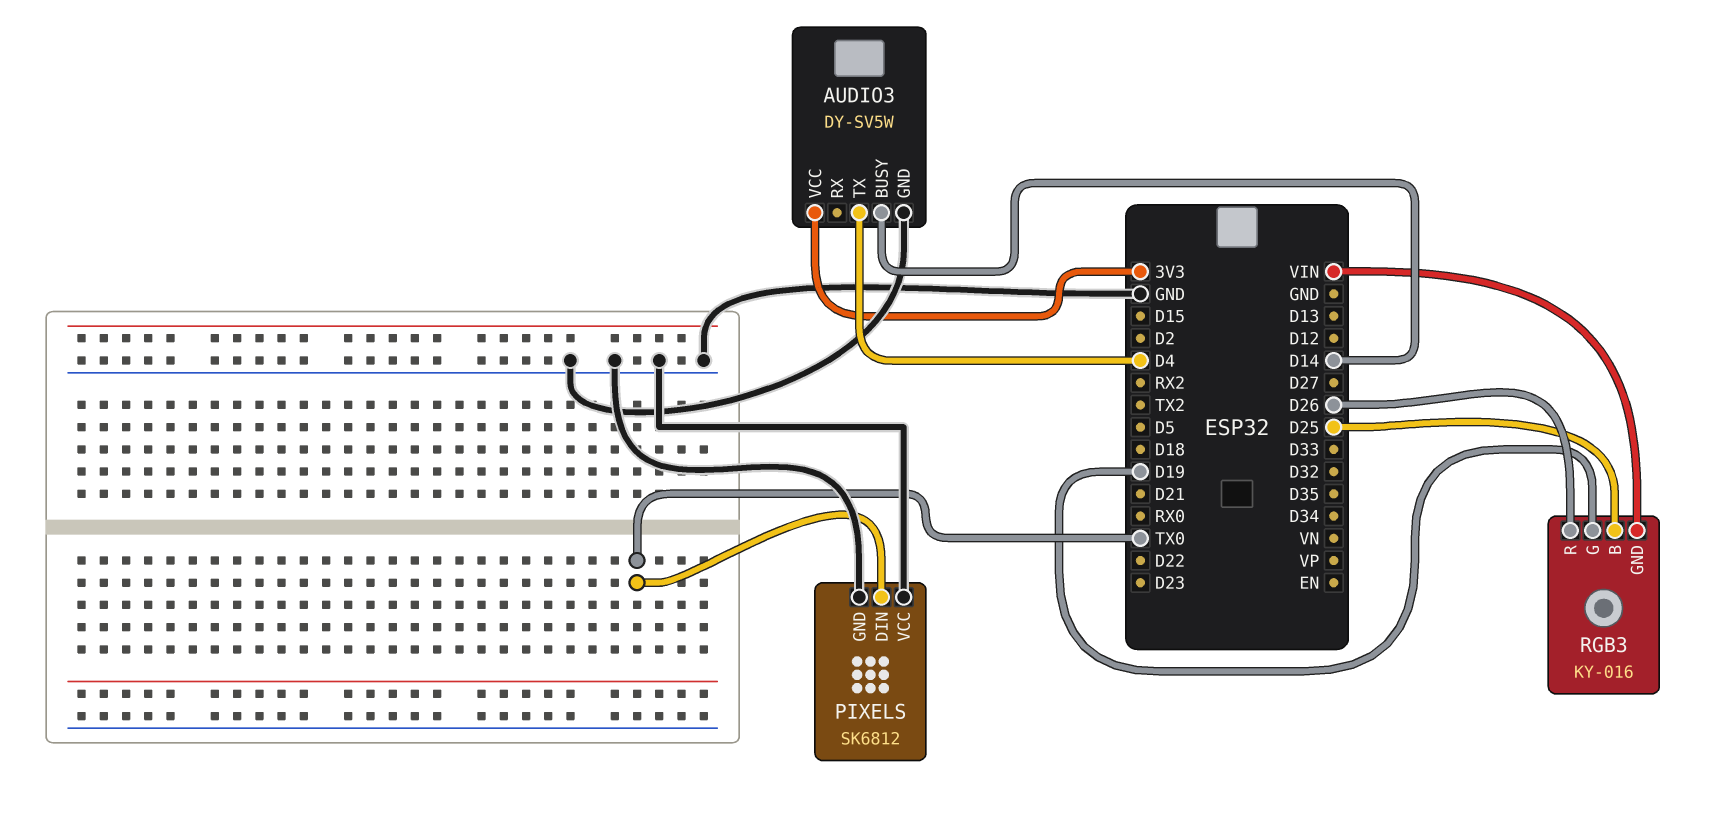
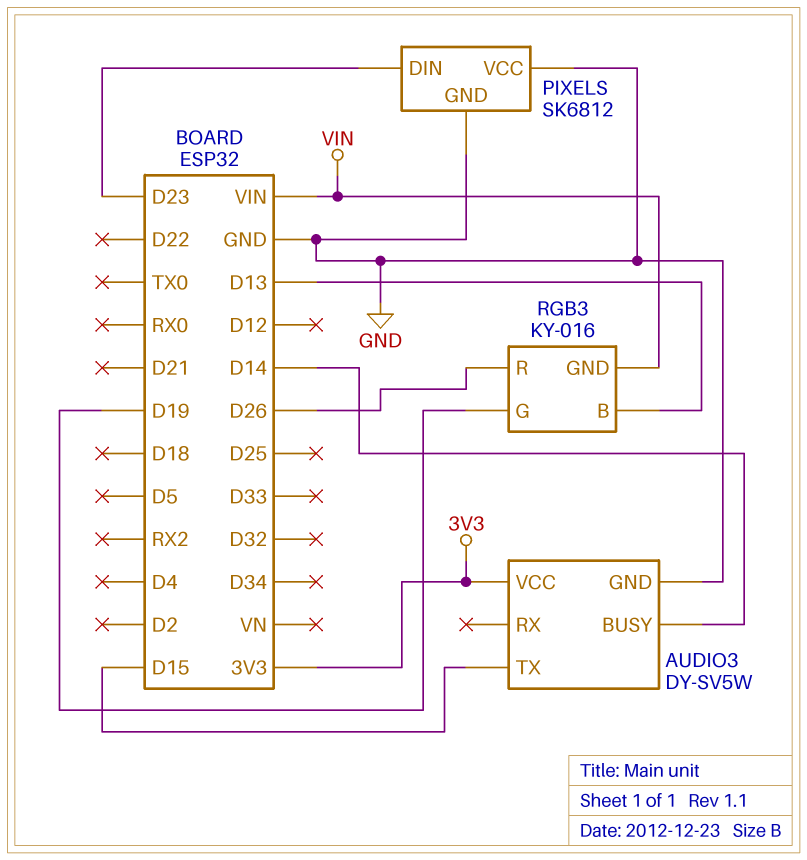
AUDIO3 pin TX: D4 -> D15
PIXELS pin DIN: TX0 -> D23
RGB3 pin B: D25 -> D13

